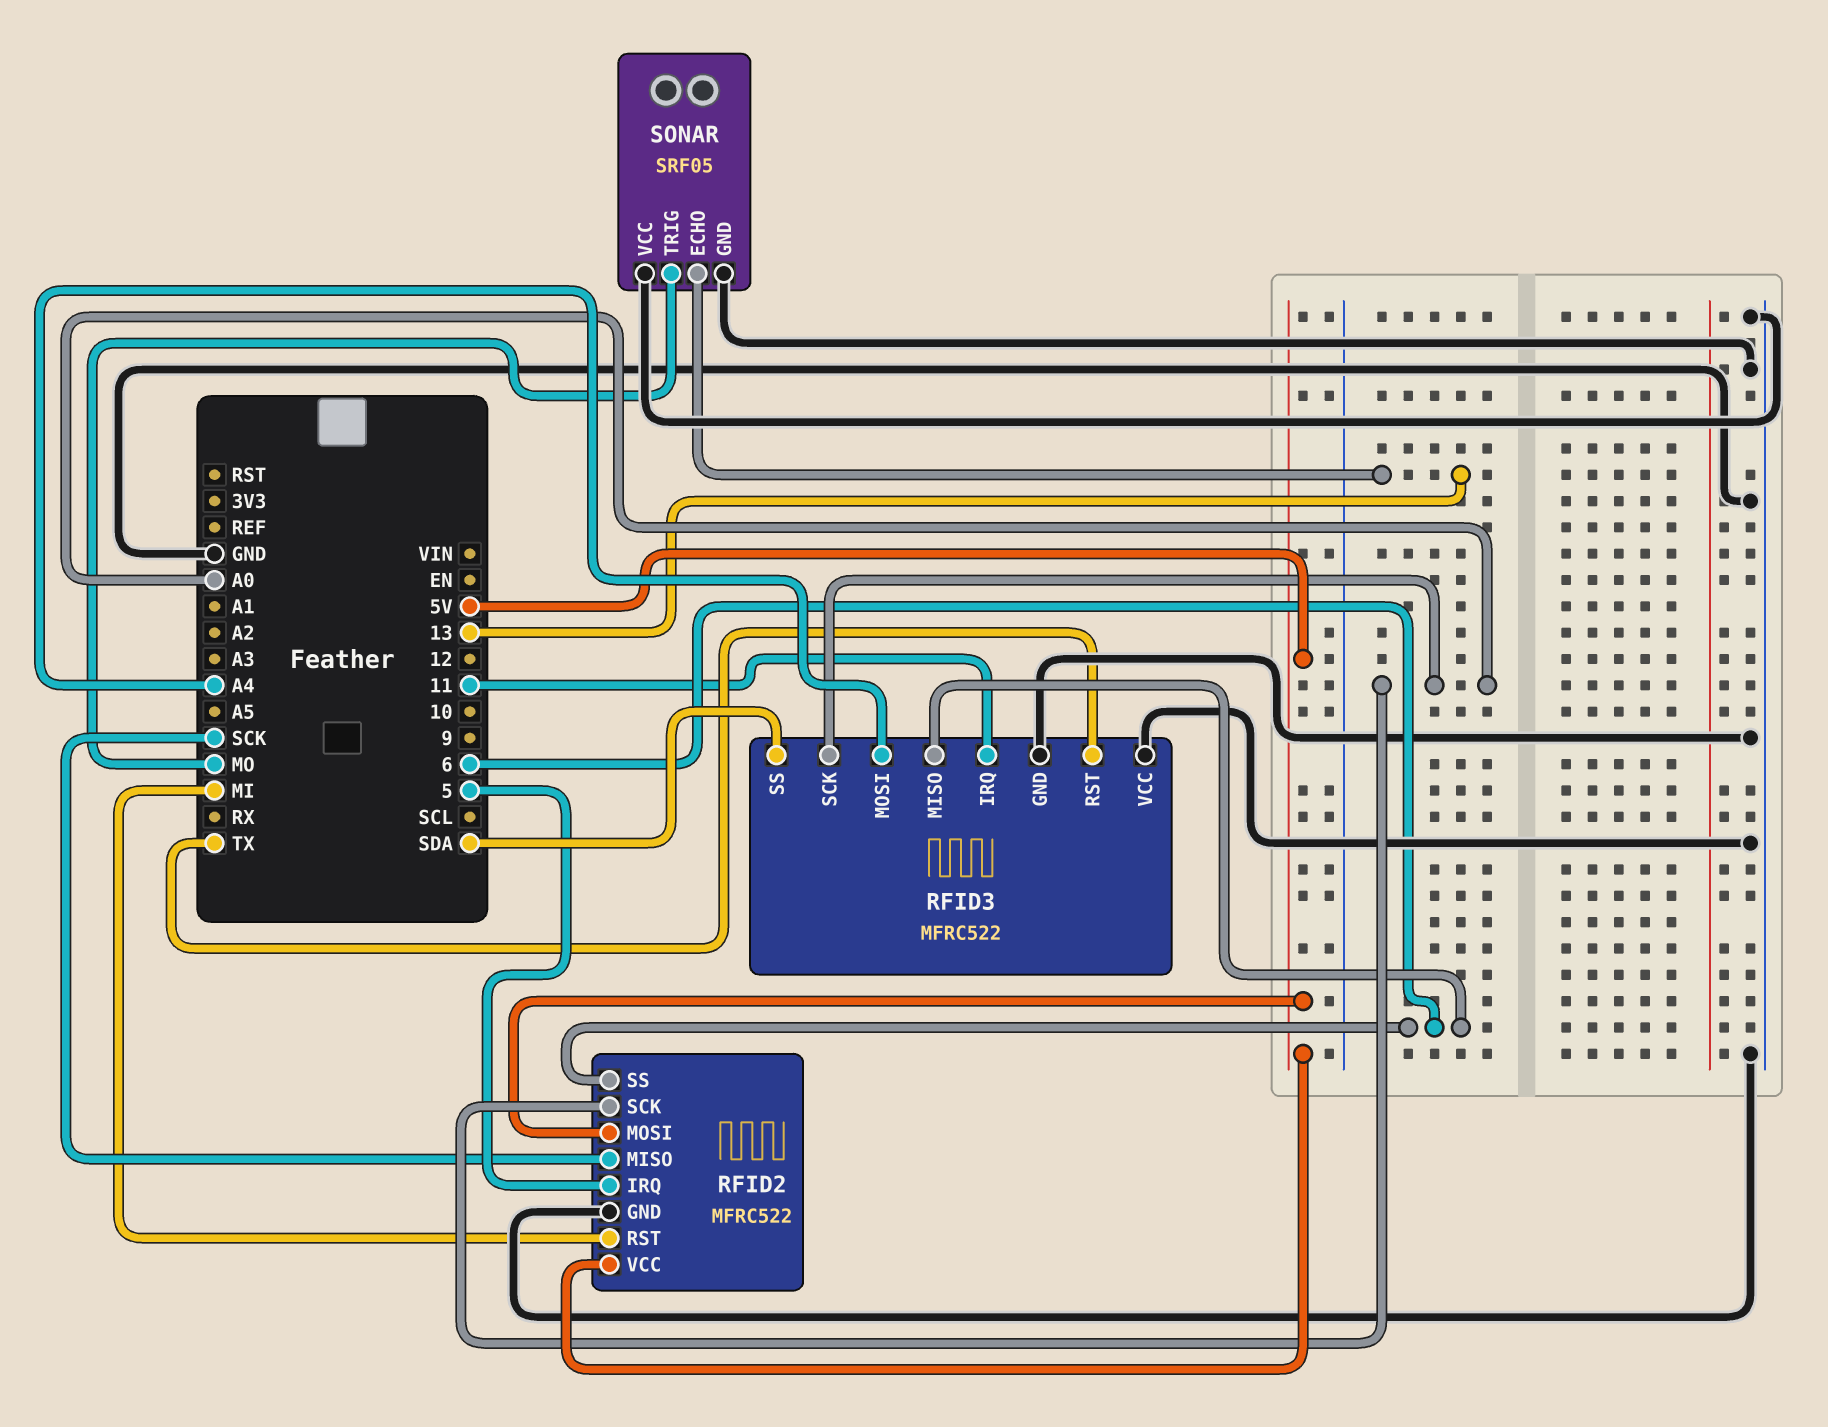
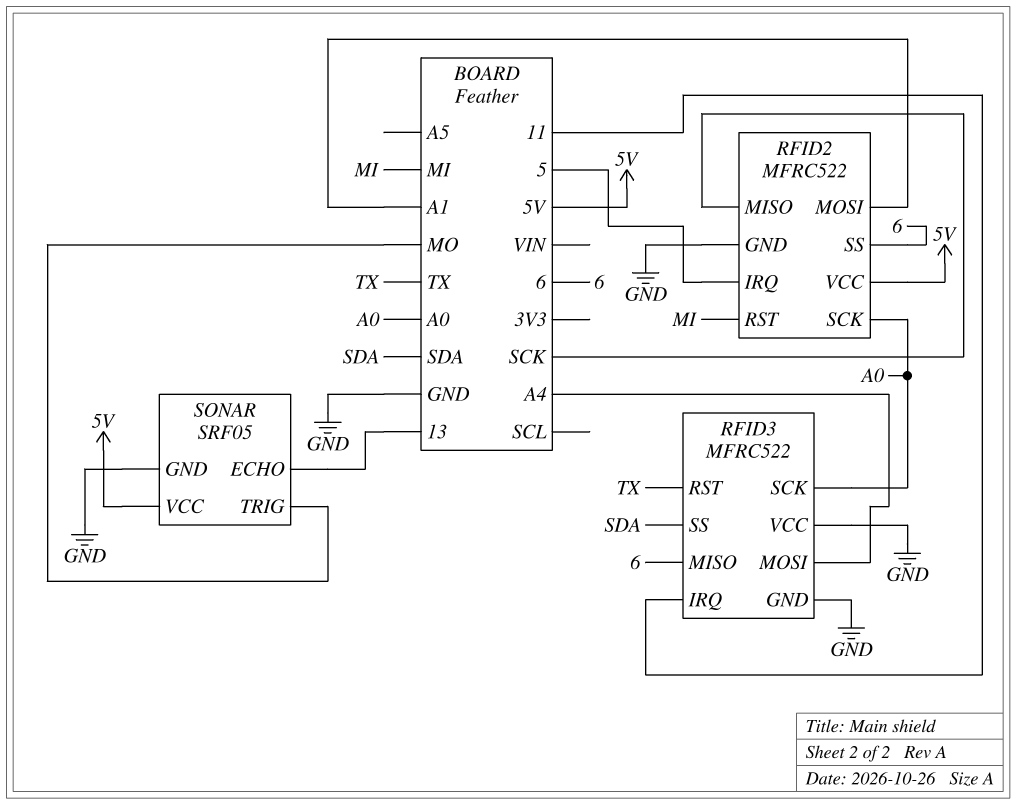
RFID2 pin MOSI: 5V -> A1
SONAR pin VCC: GND -> 5V

